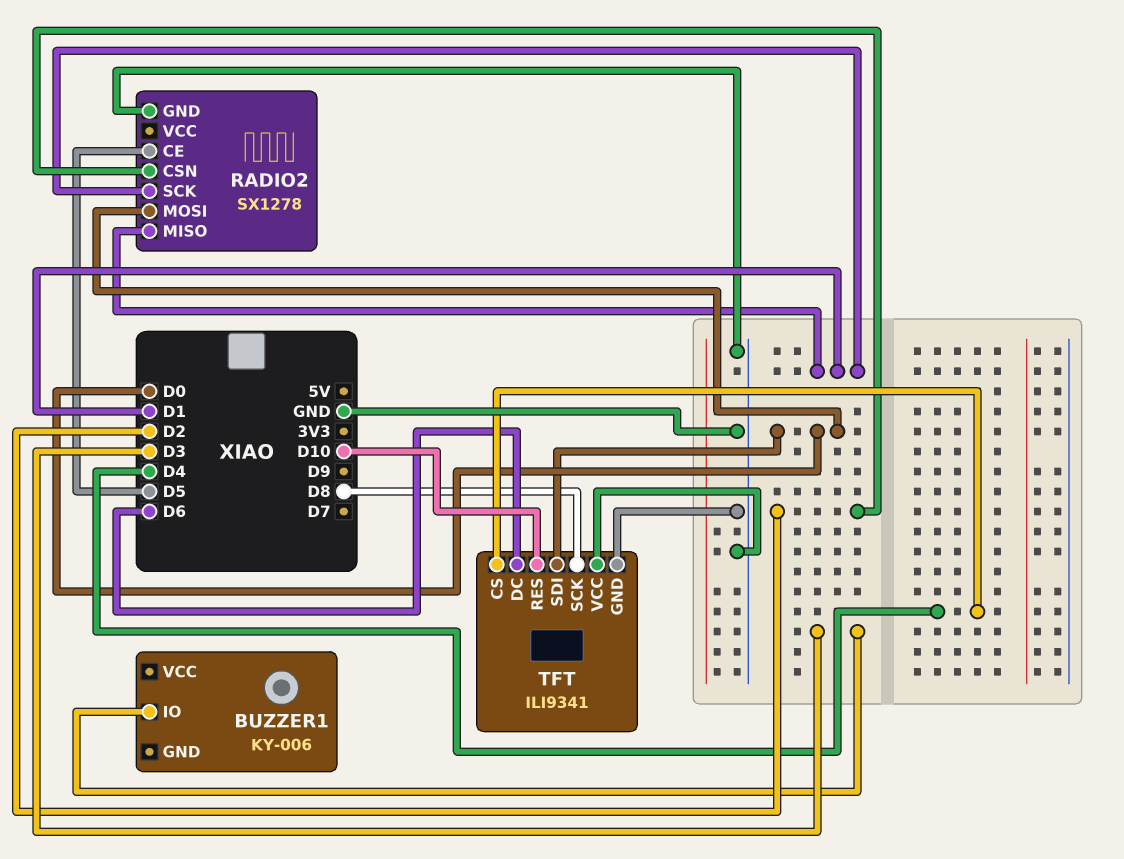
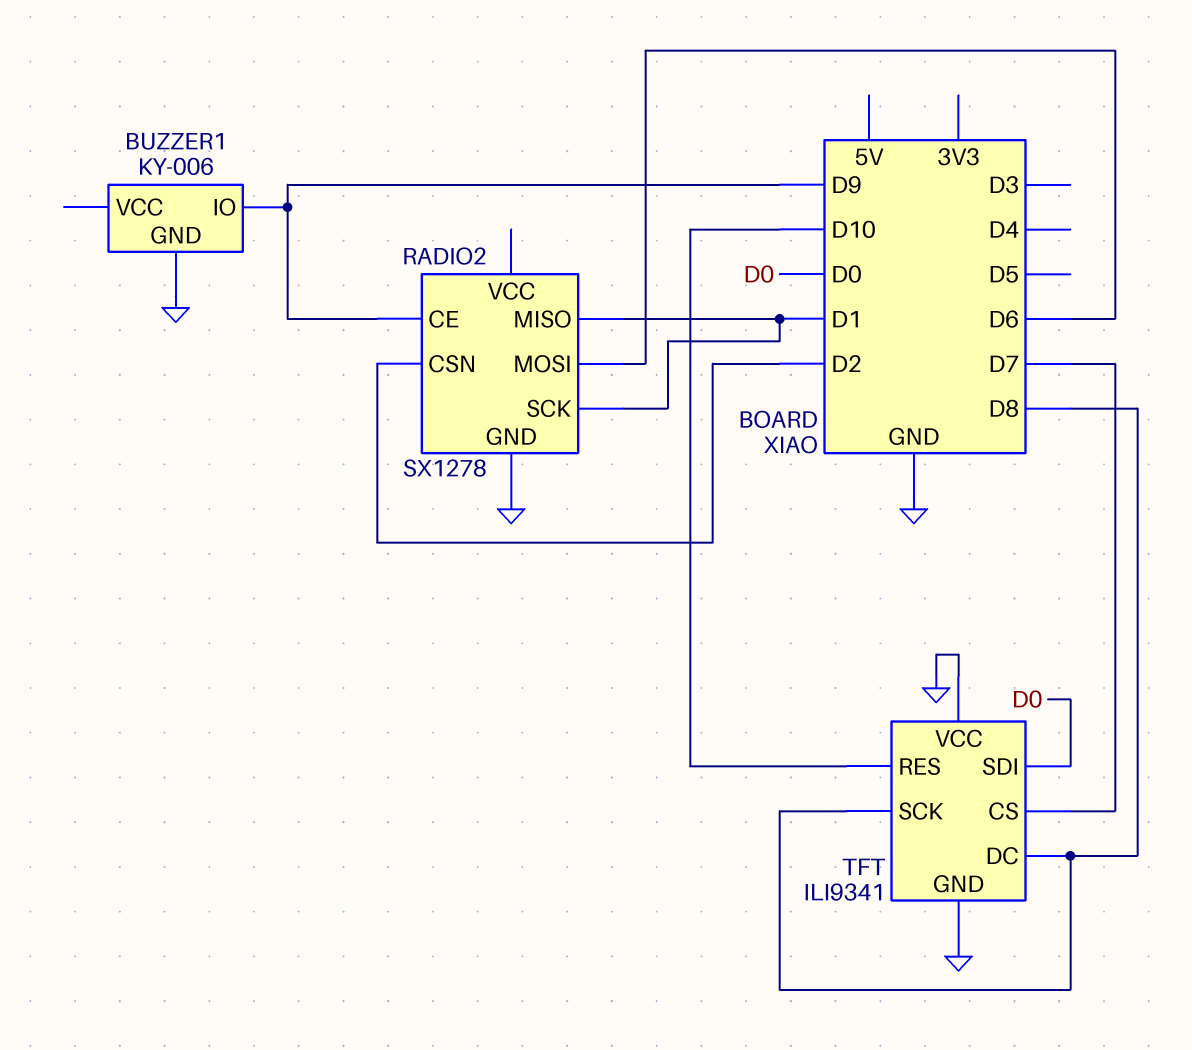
BUZZER1 pin GND: none -> GND
BUZZER1 pin IO: D3 -> D9
RADIO2 pin CE: D5 -> D9
RADIO2 pin MOSI: D0 -> D6
TFT pin CS: D4 -> D7
TFT pin DC: D6 -> D8

